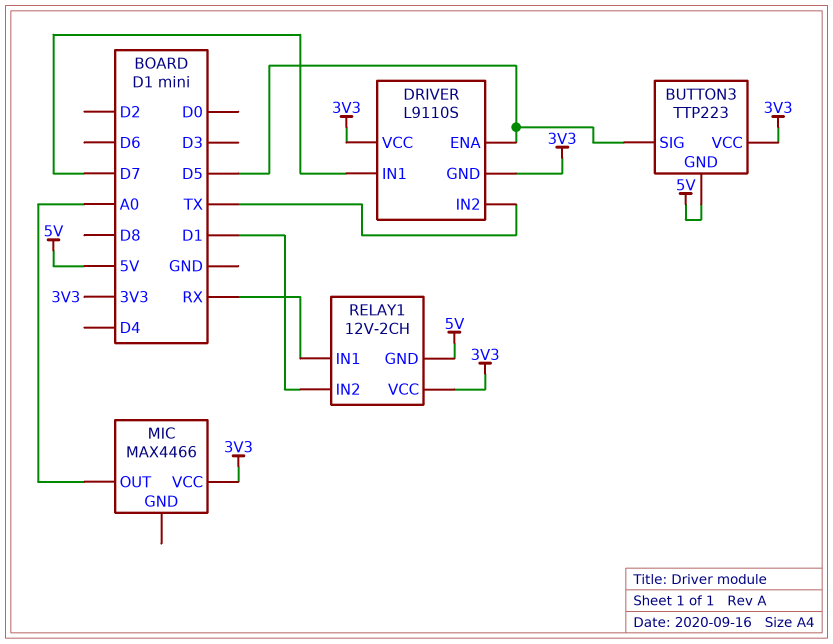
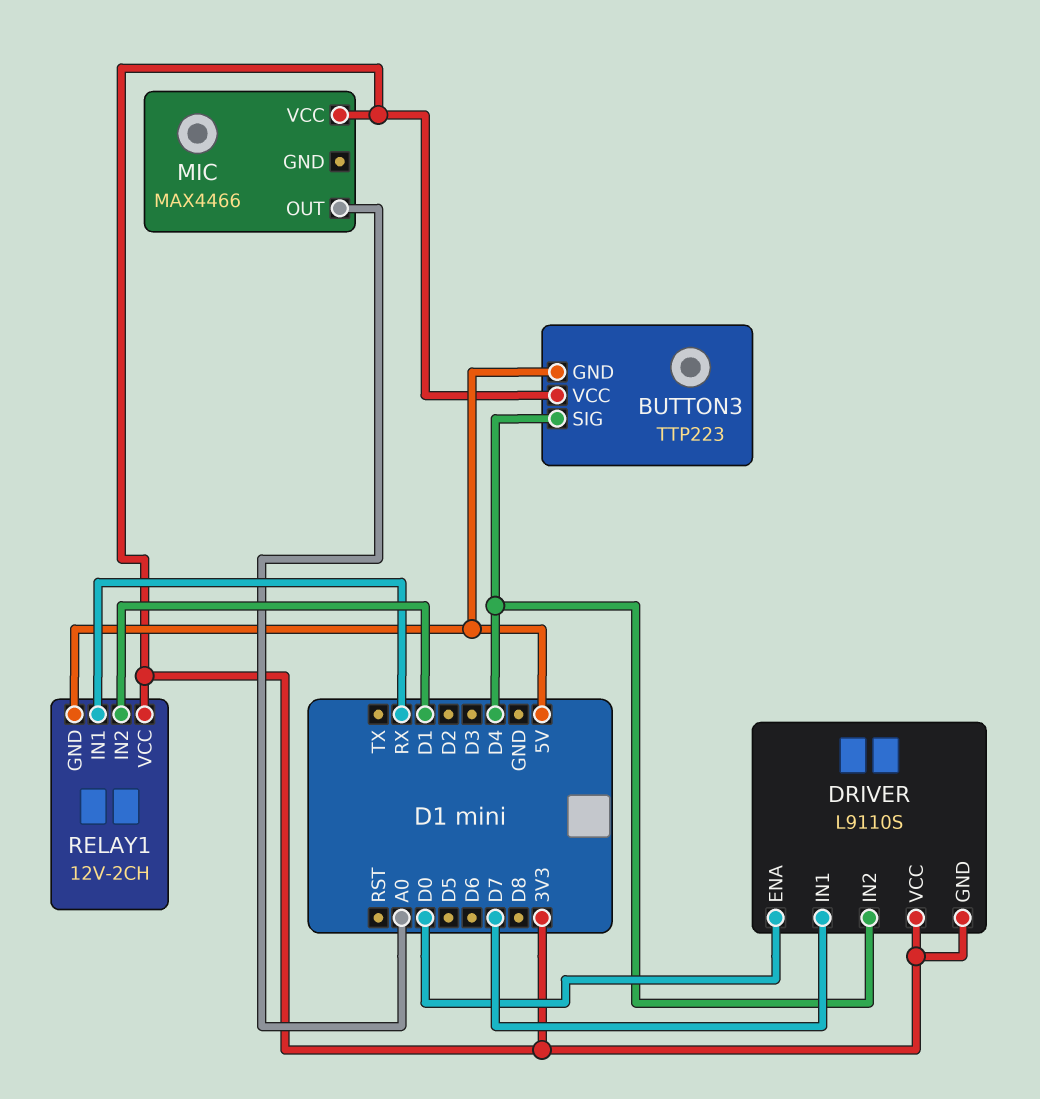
BUTTON3 pin SIG: D5 -> D4
DRIVER pin ENA: D5 -> D0
DRIVER pin IN2: TX -> D4

